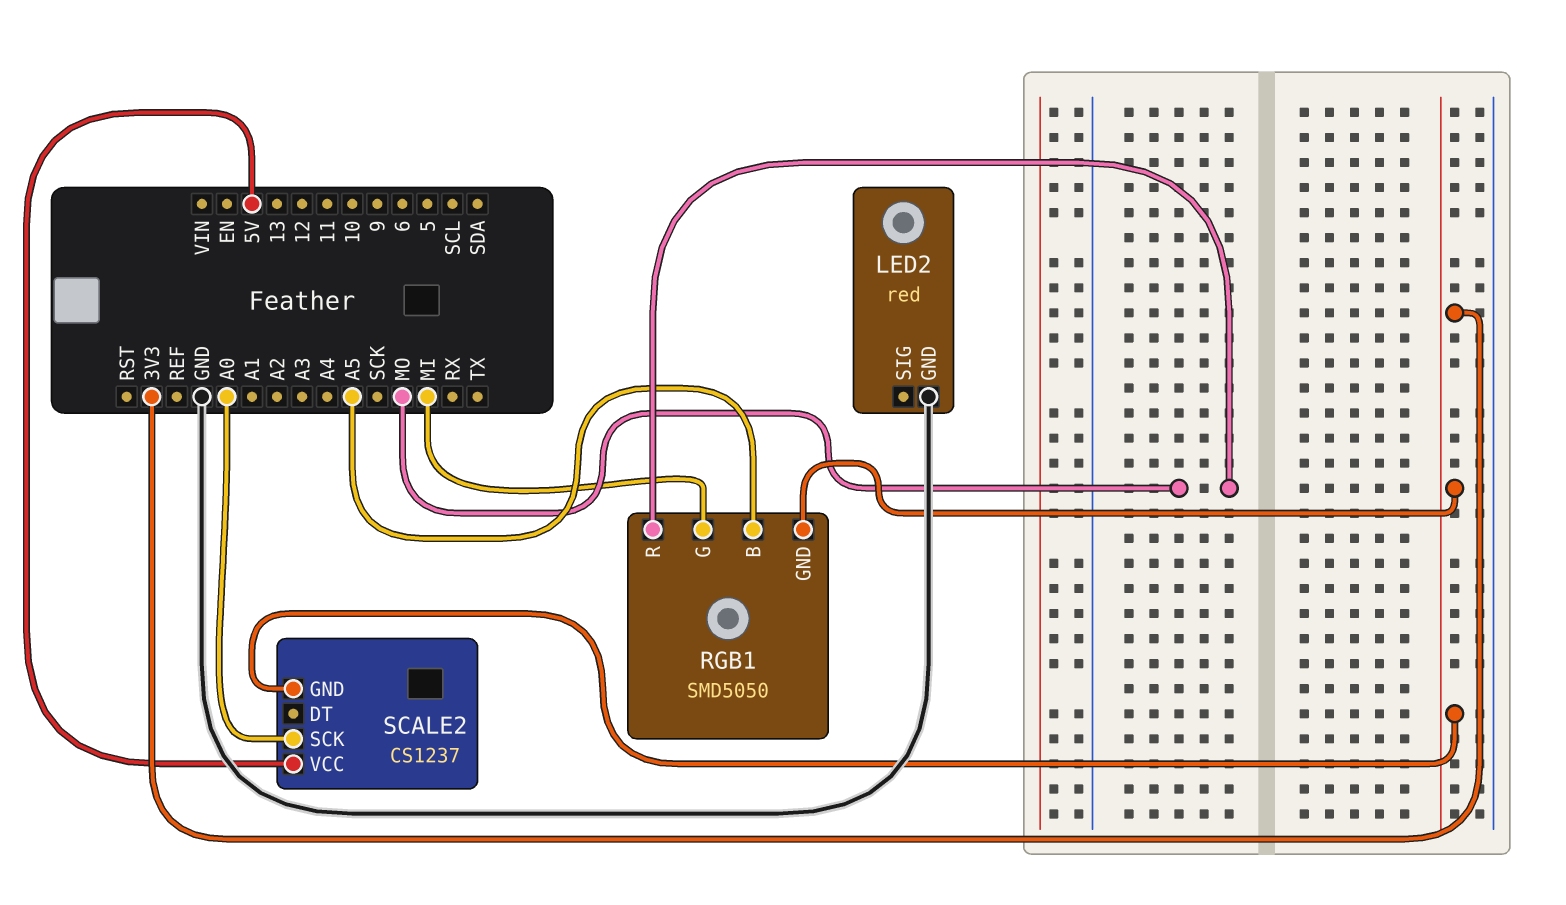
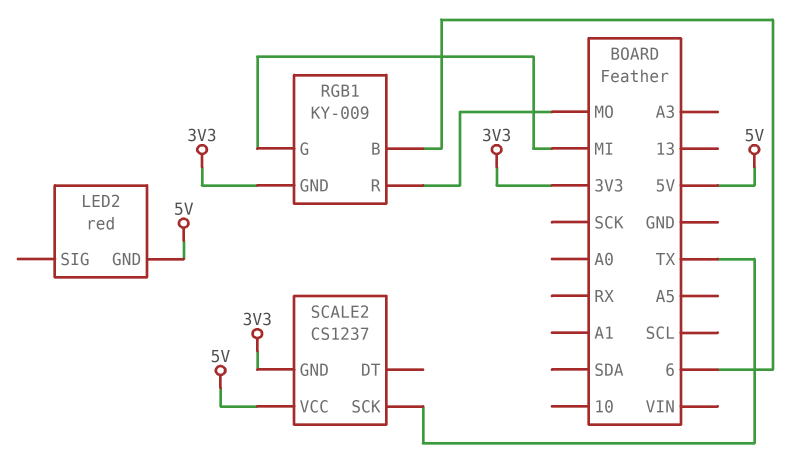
LED2 pin GND: GND -> 5V
RGB1: SMD5050 -> KY-009
RGB1 pin B: A5 -> 6
SCALE2 pin SCK: A0 -> TX

